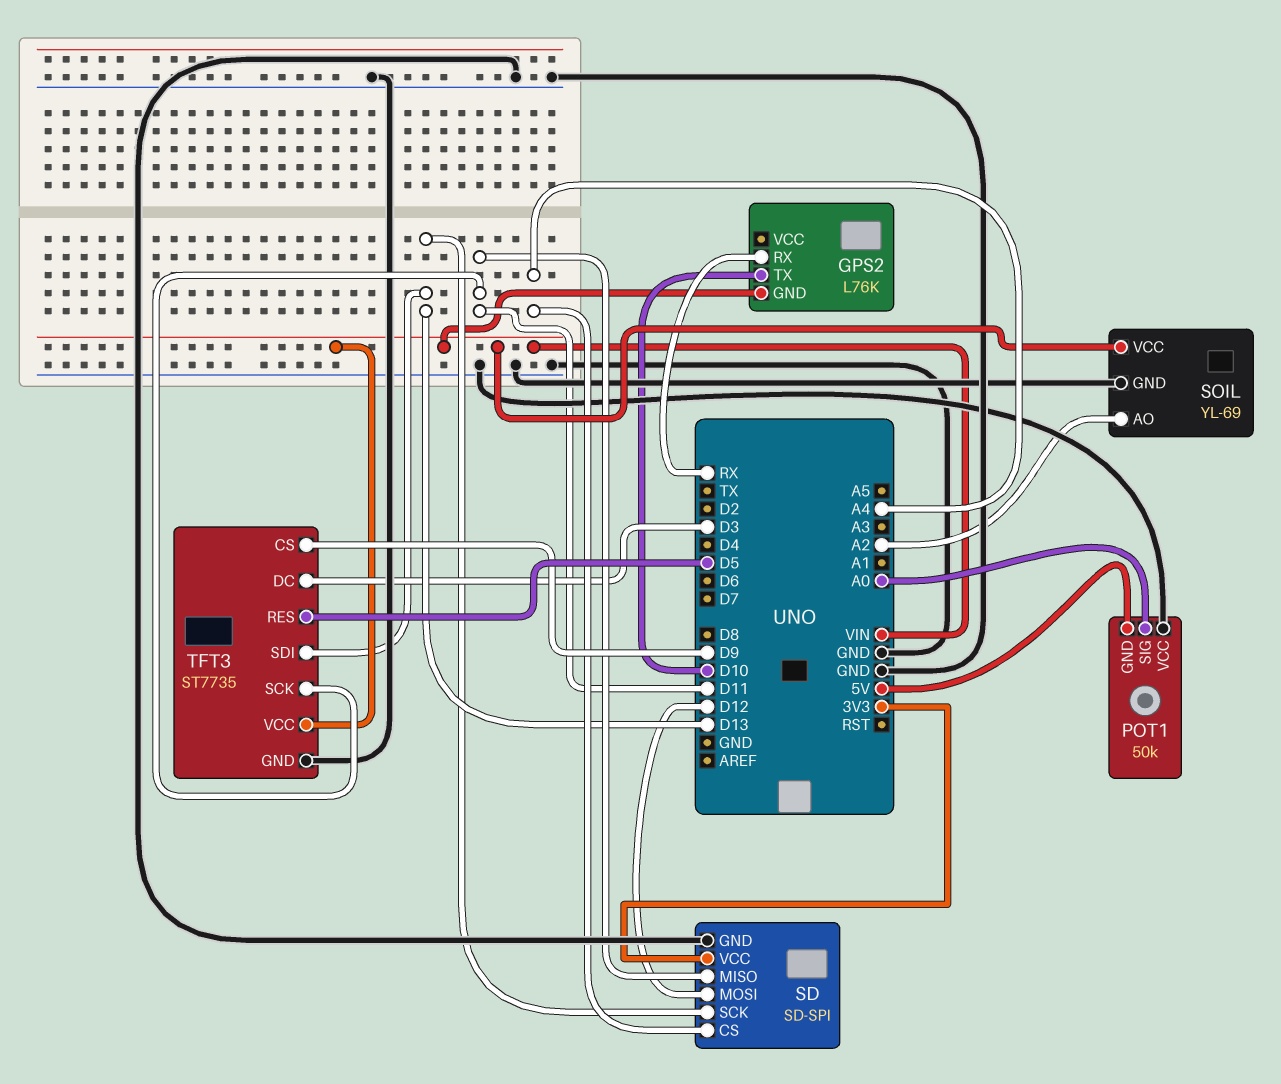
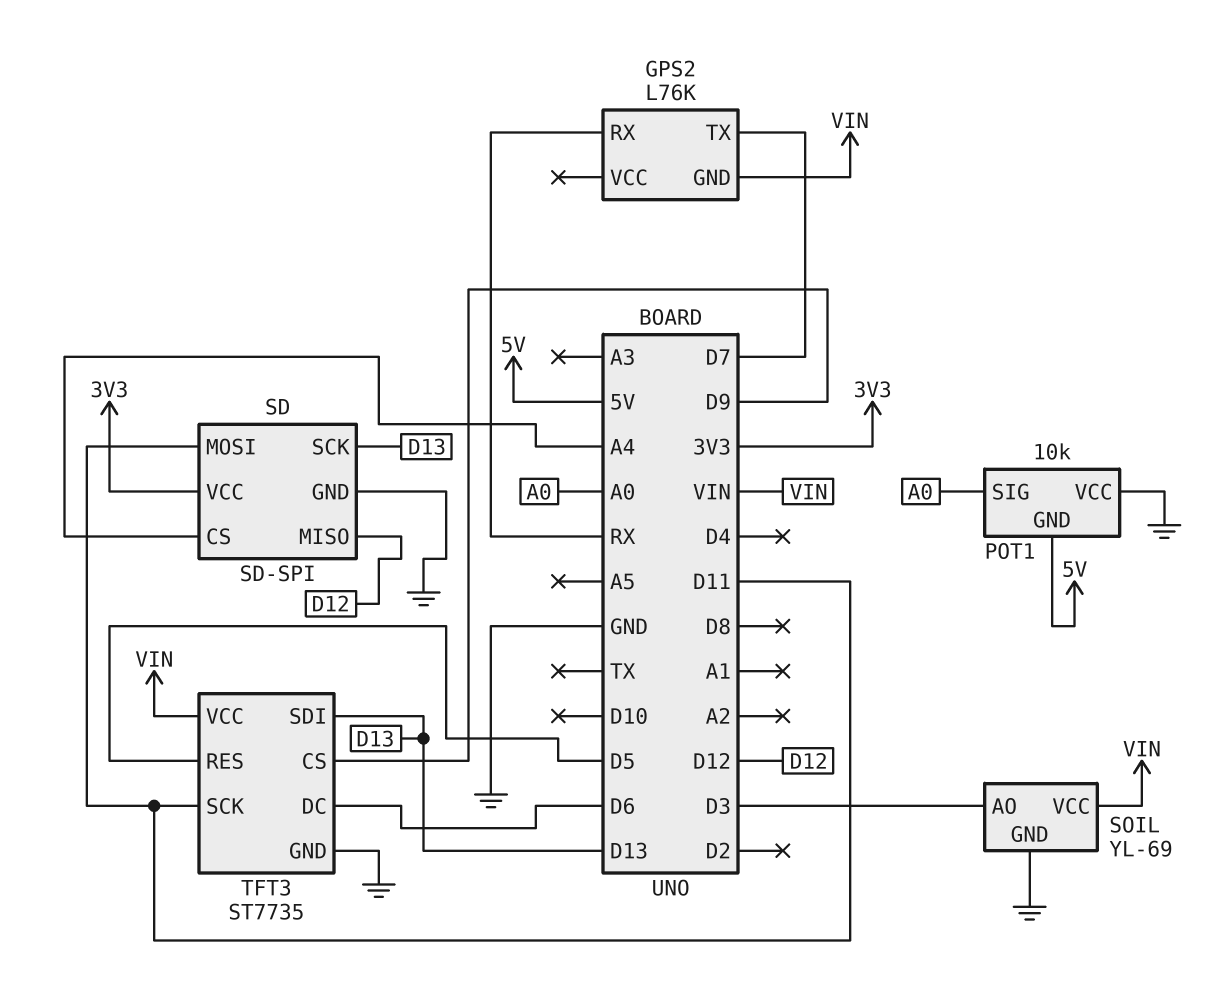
GPS2 pin TX: D10 -> D7
POT1: 50k -> 10k
SD pin MISO: D11 -> D12
SD pin MOSI: D12 -> D11
SOIL pin AO: A2 -> D3
TFT3 pin DC: D3 -> D6

